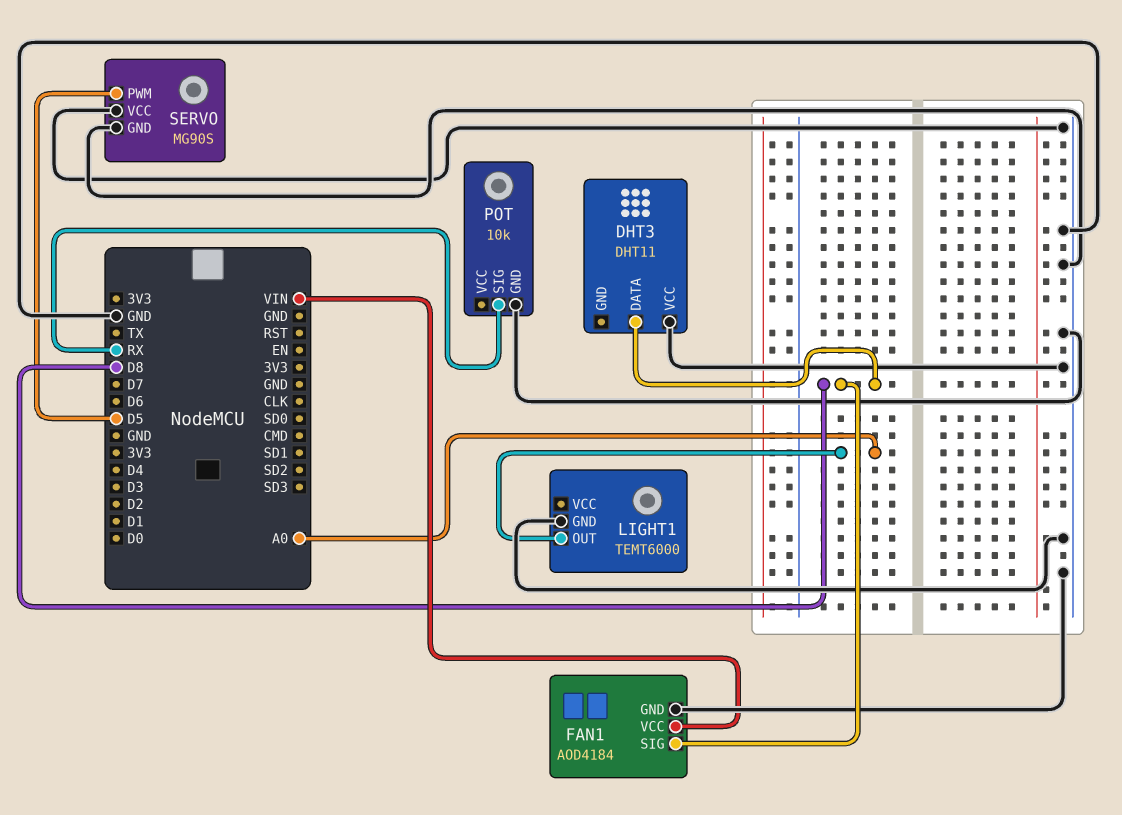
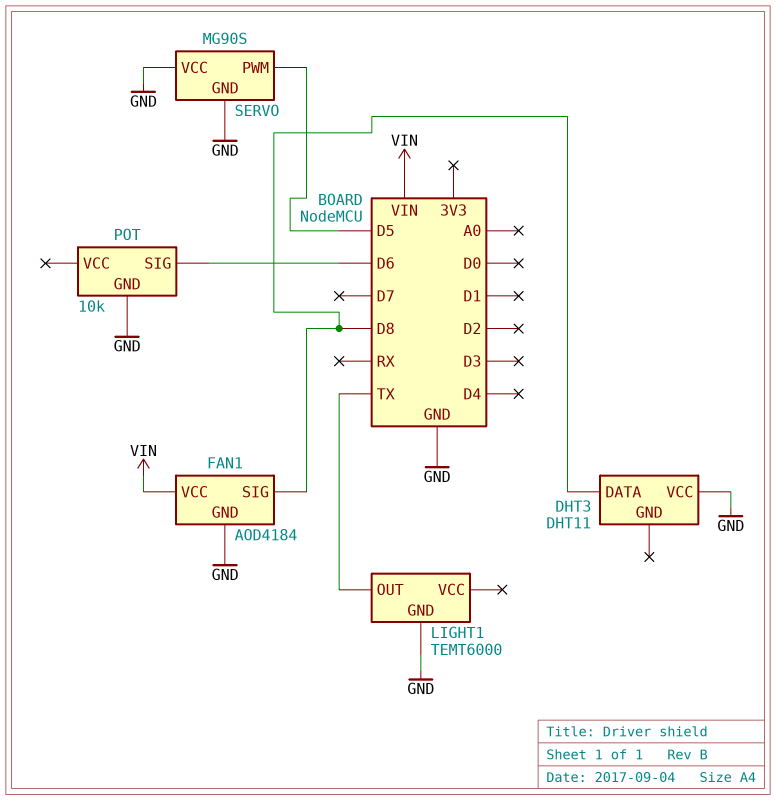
LIGHT1 pin OUT: A0 -> TX
POT pin SIG: RX -> D6

